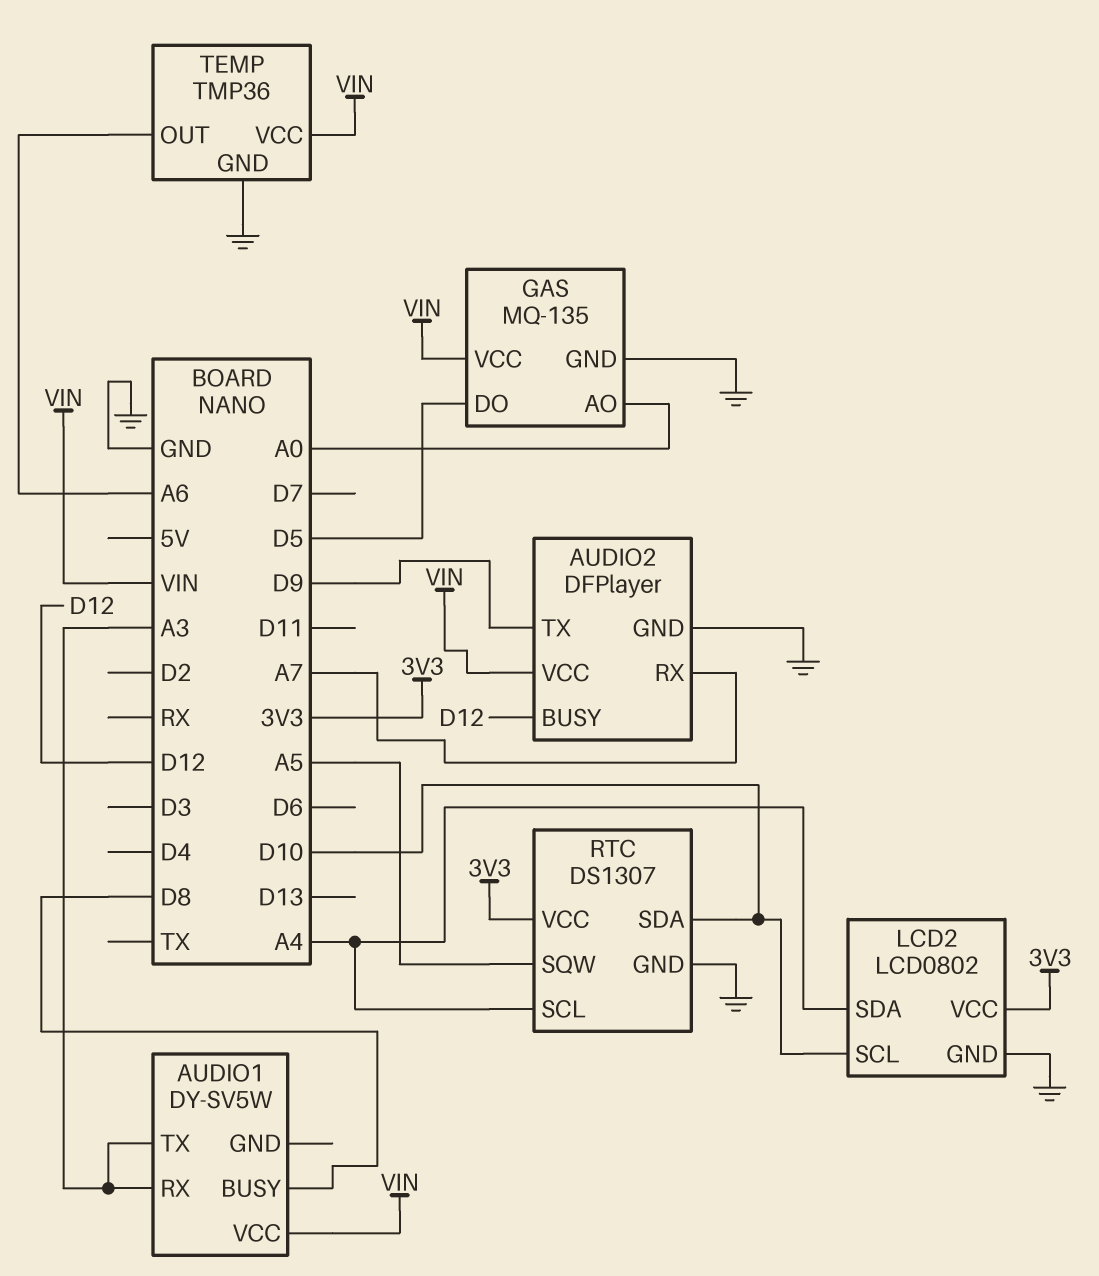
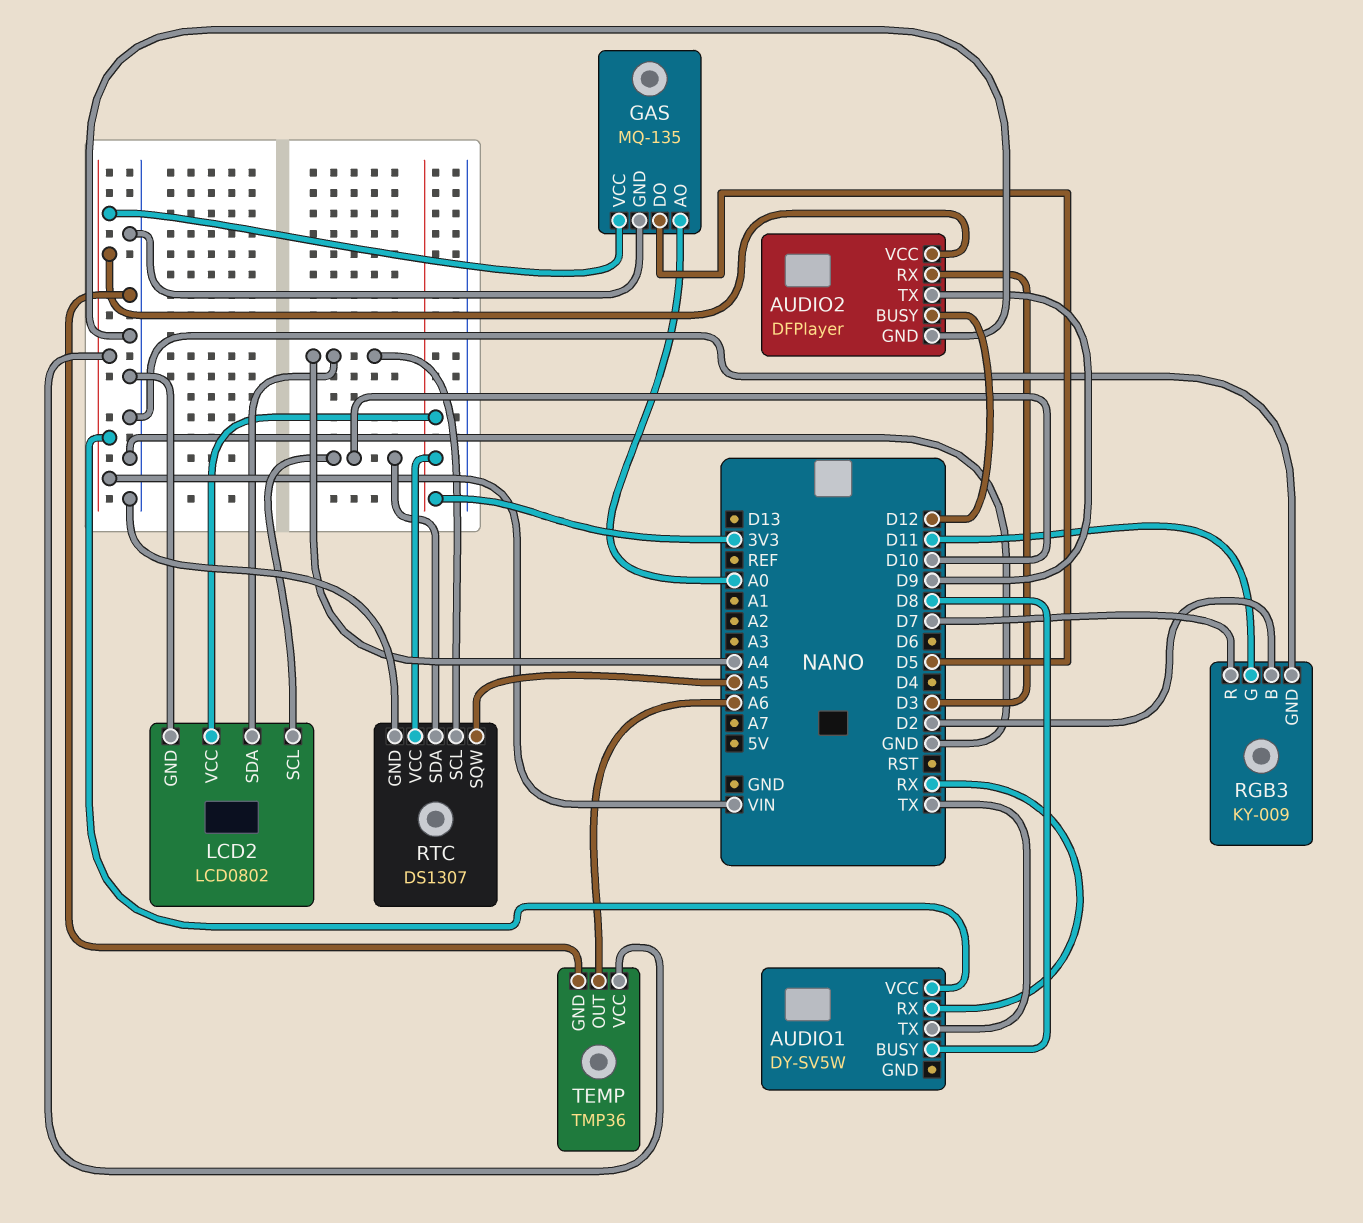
AUDIO1 pin RX: A3 -> RX
AUDIO1 pin TX: A3 -> TX
AUDIO2 pin RX: A7 -> D3
RGB3: none -> KY-009
RGB3 pin B: none -> D2
RGB3 pin G: none -> D11
RGB3 pin GND: none -> GND
RGB3 pin R: none -> D7

